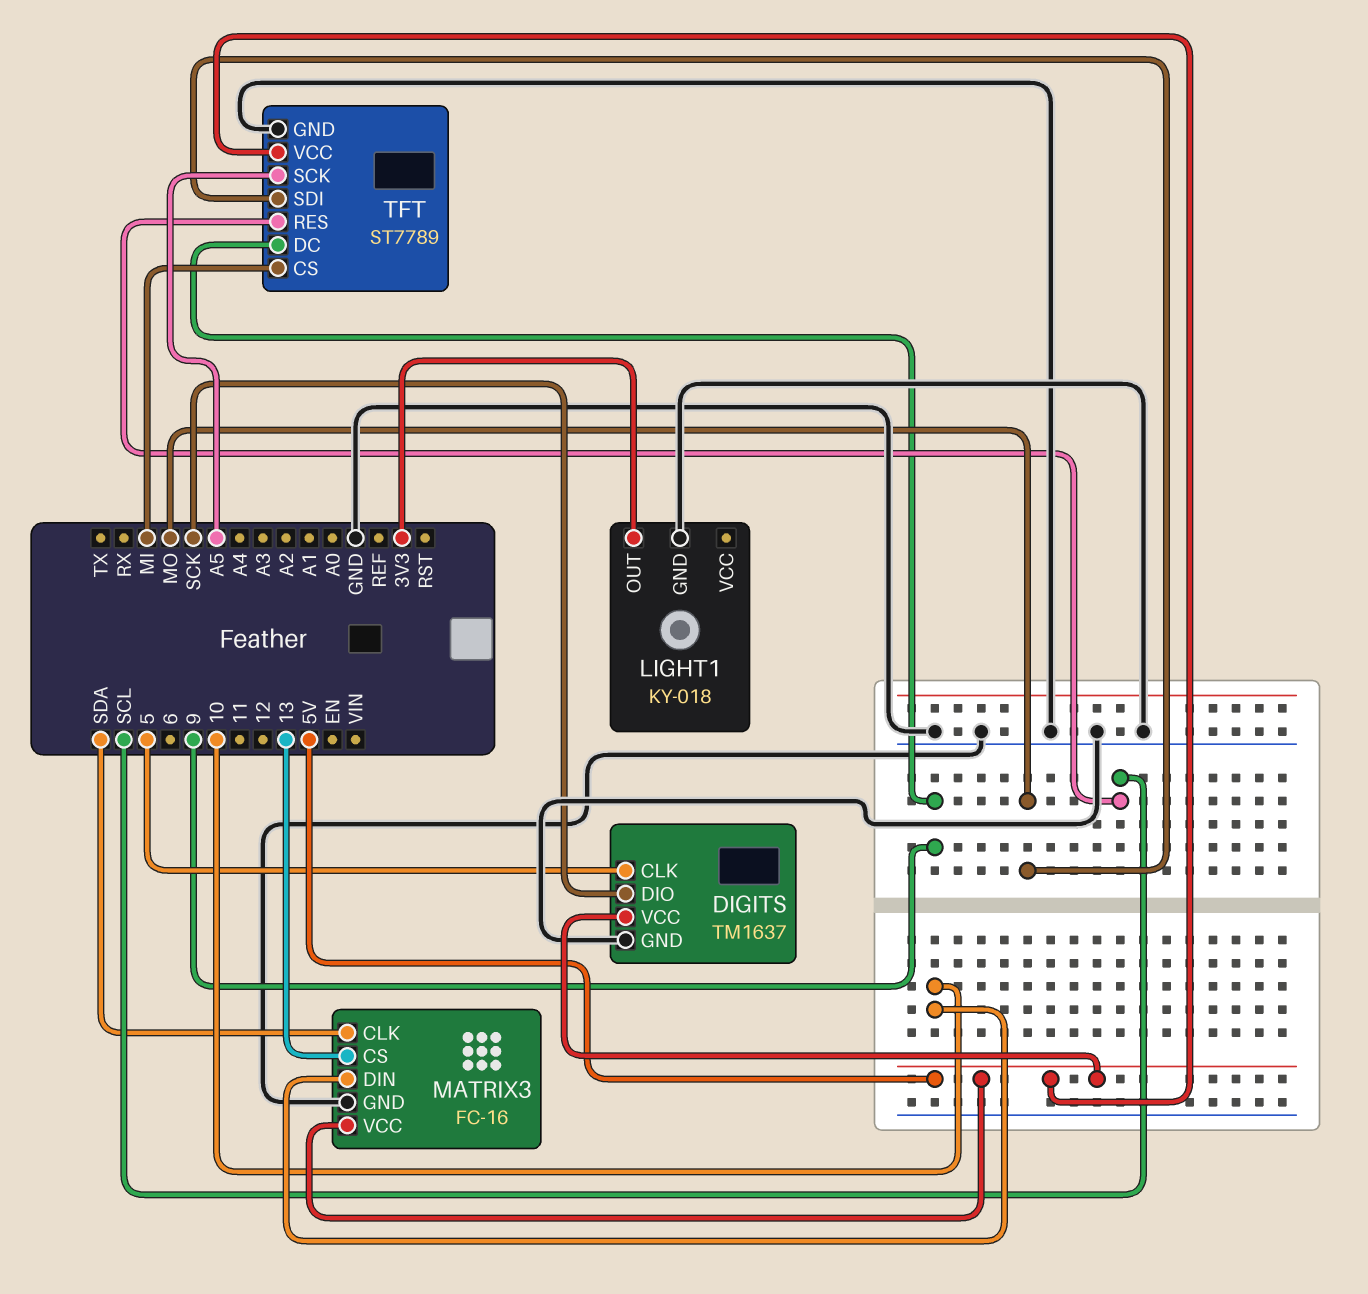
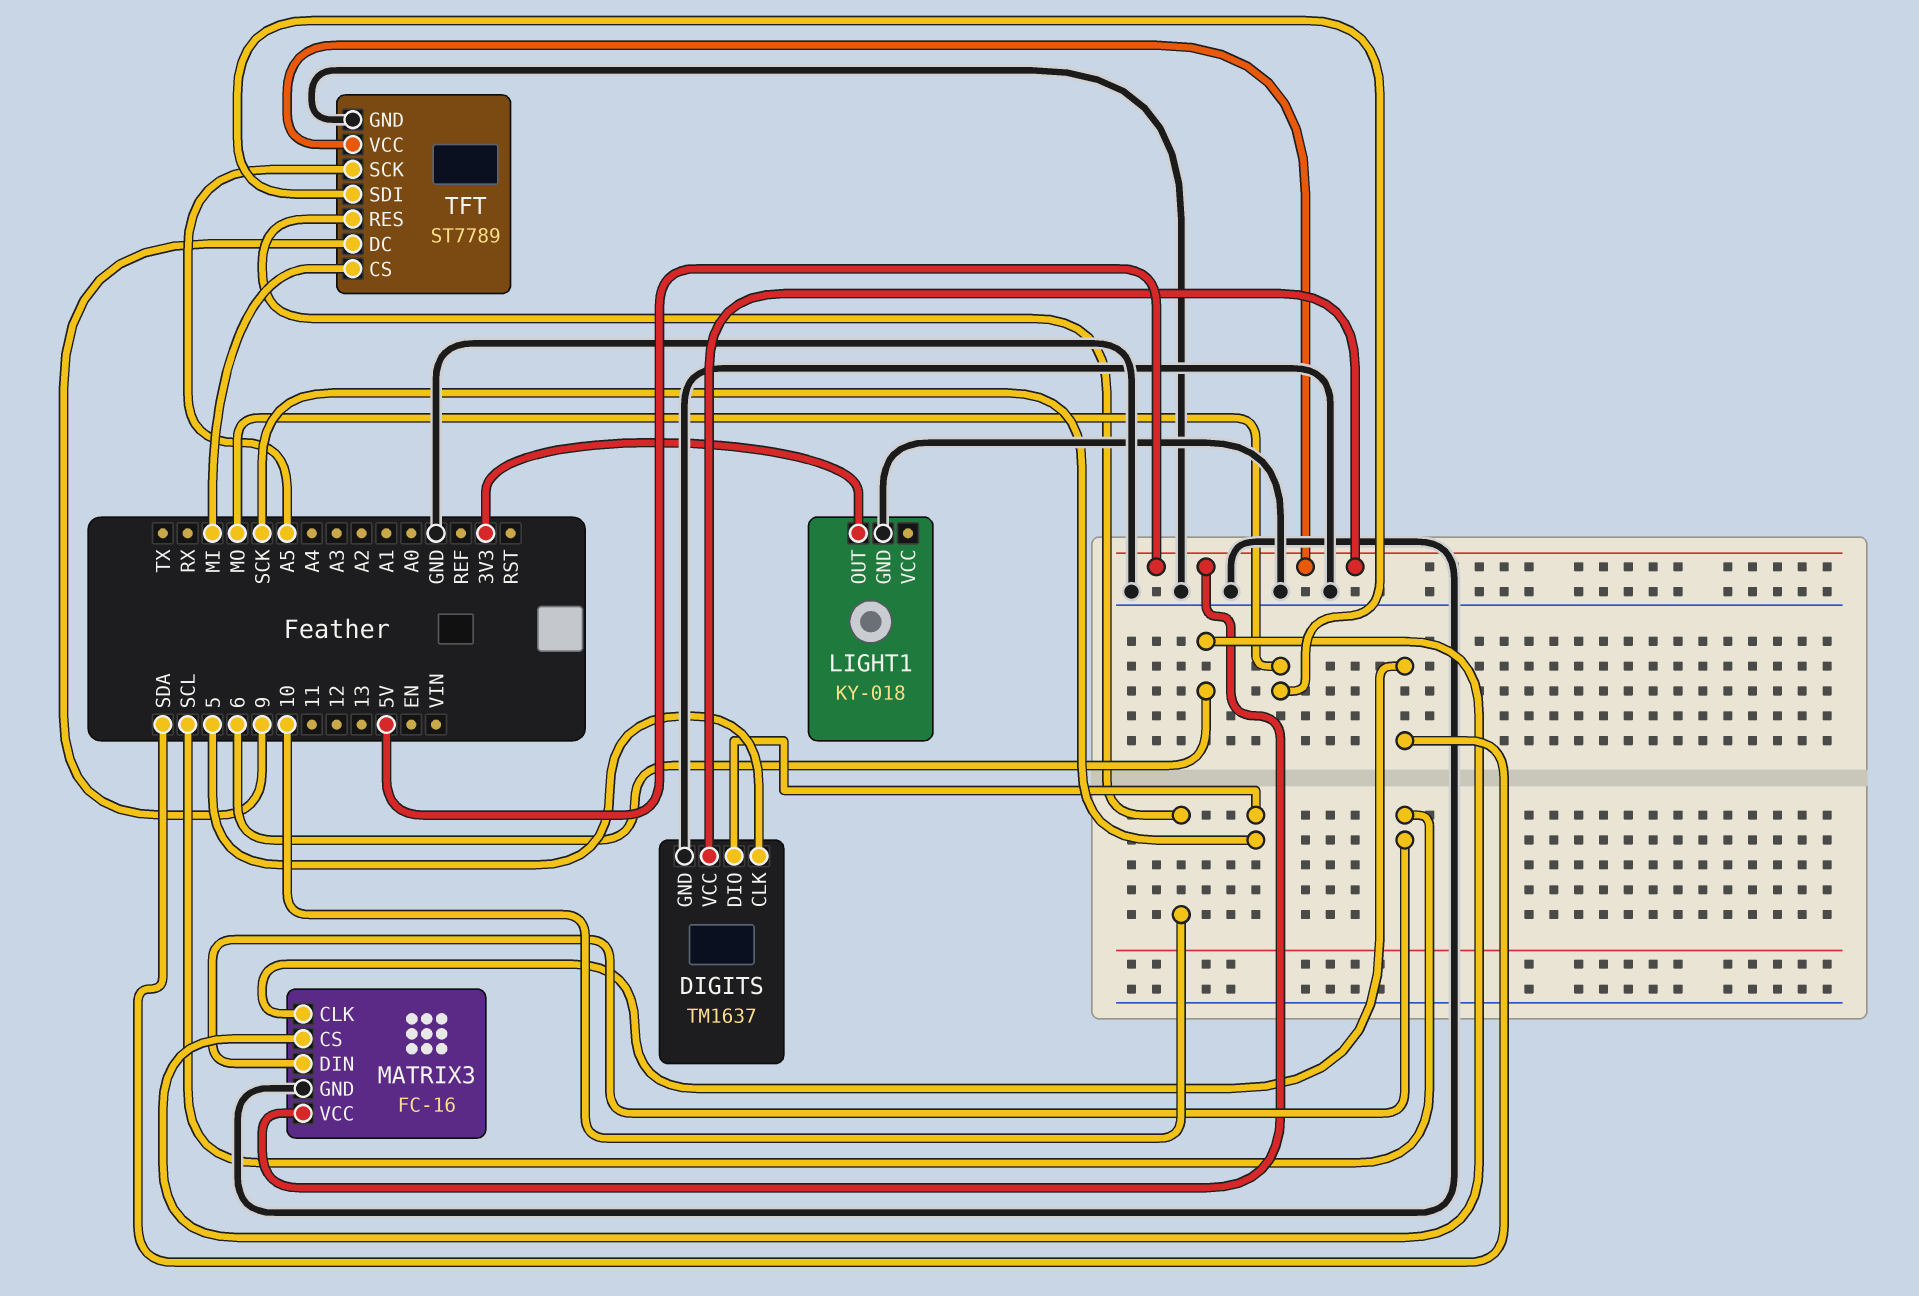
MATRIX3 pin CS: 13 -> 6
MATRIX3 pin DIN: 10 -> SCL
TFT pin RES: SCL -> 10

